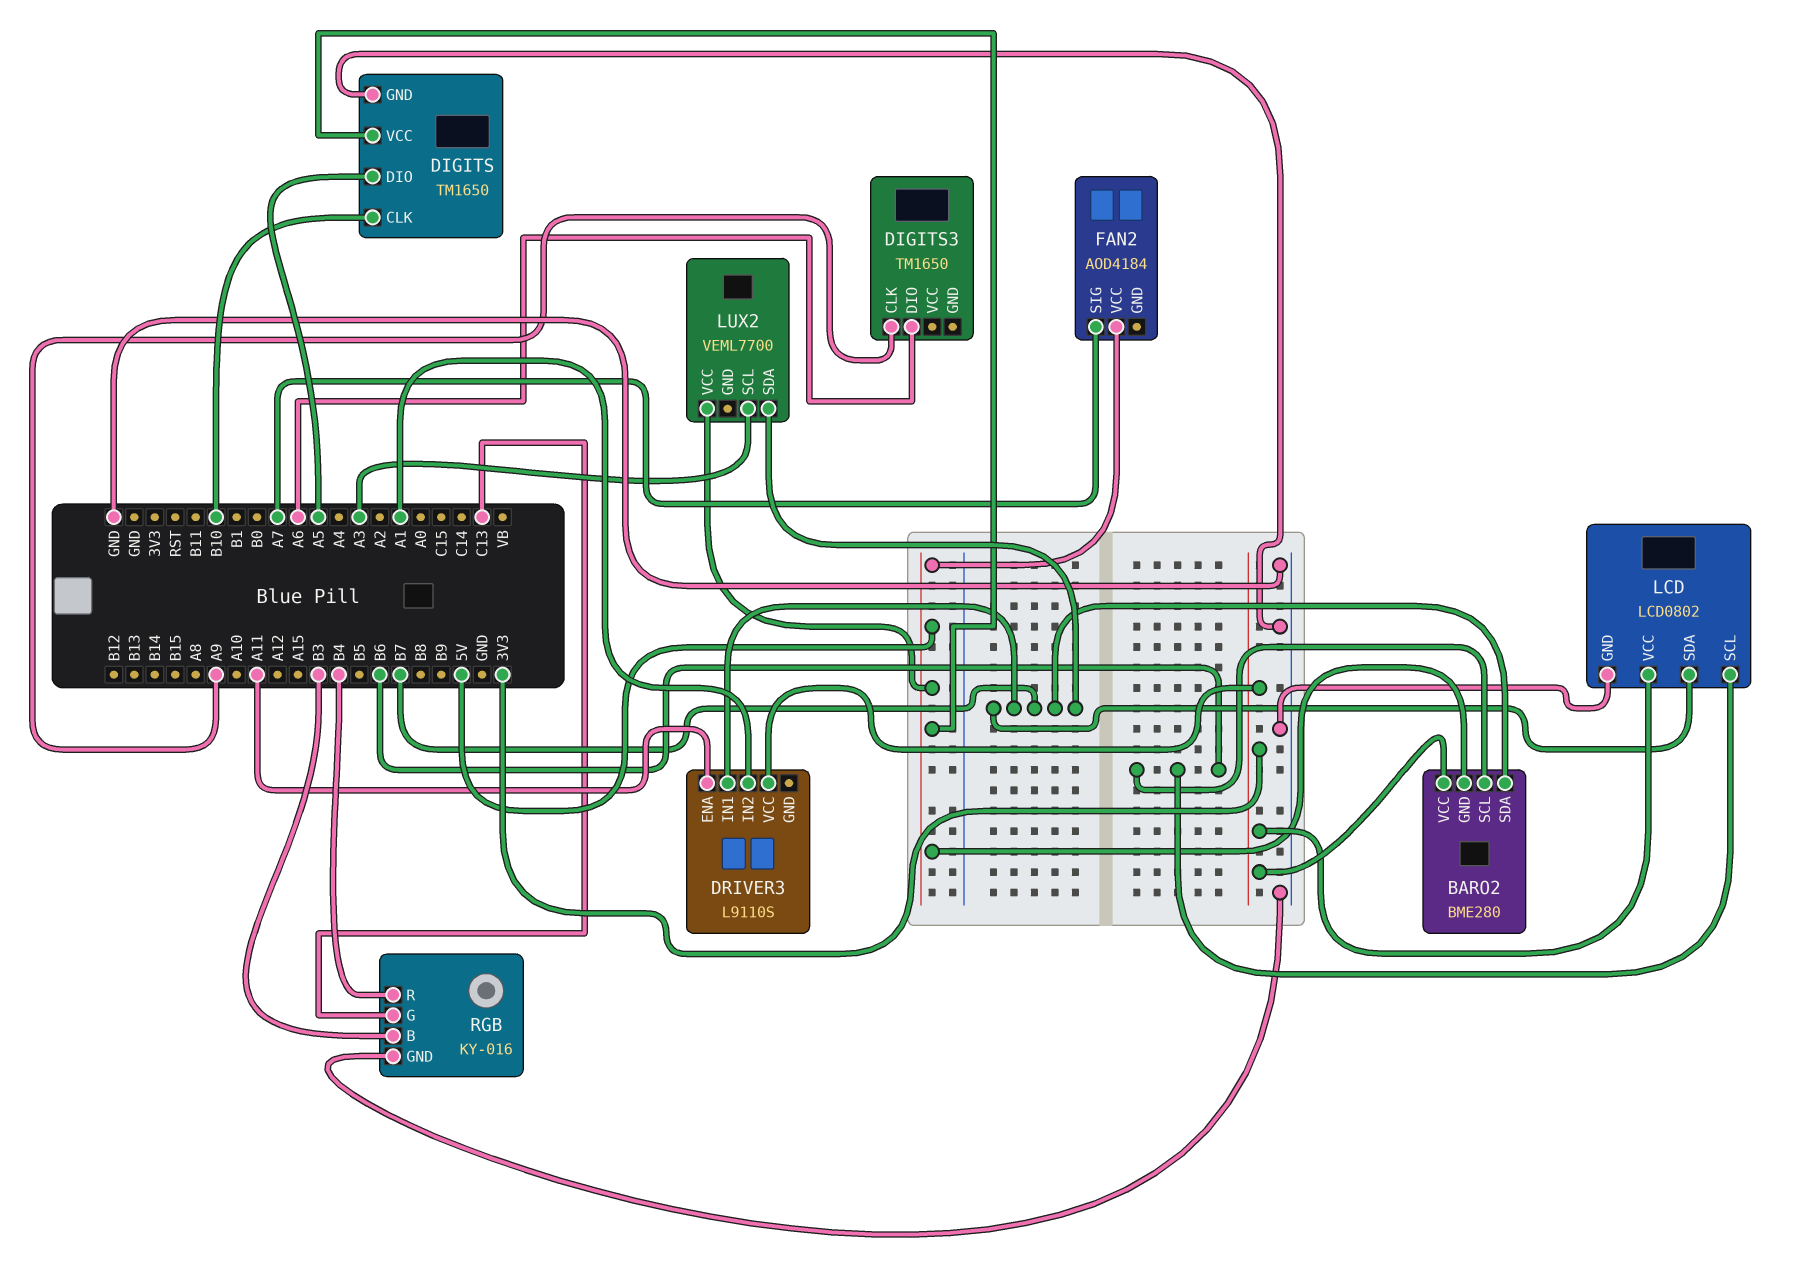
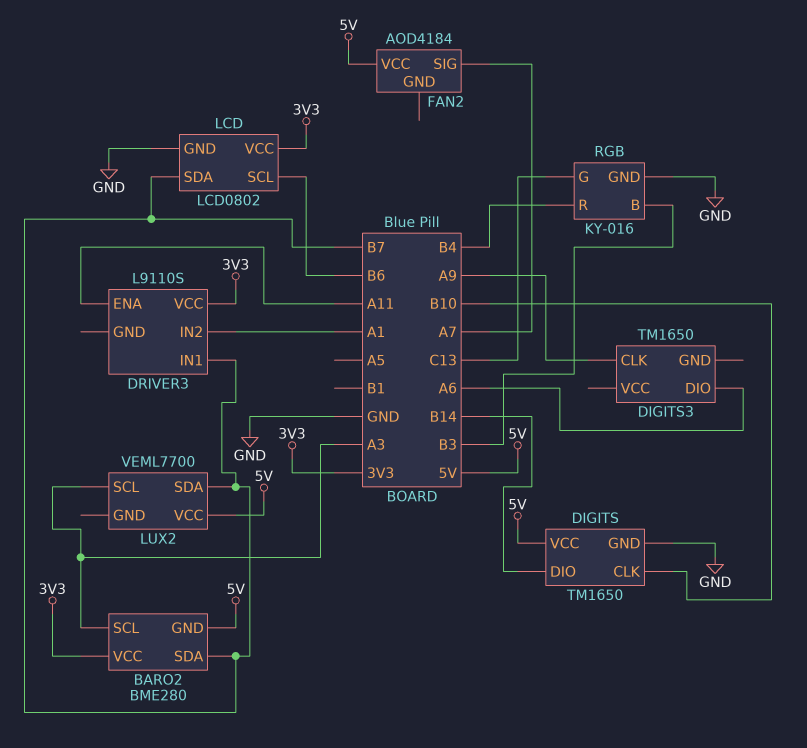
BARO2 pin SCL: B6 -> A3
DIGITS pin DIO: A5 -> B14

